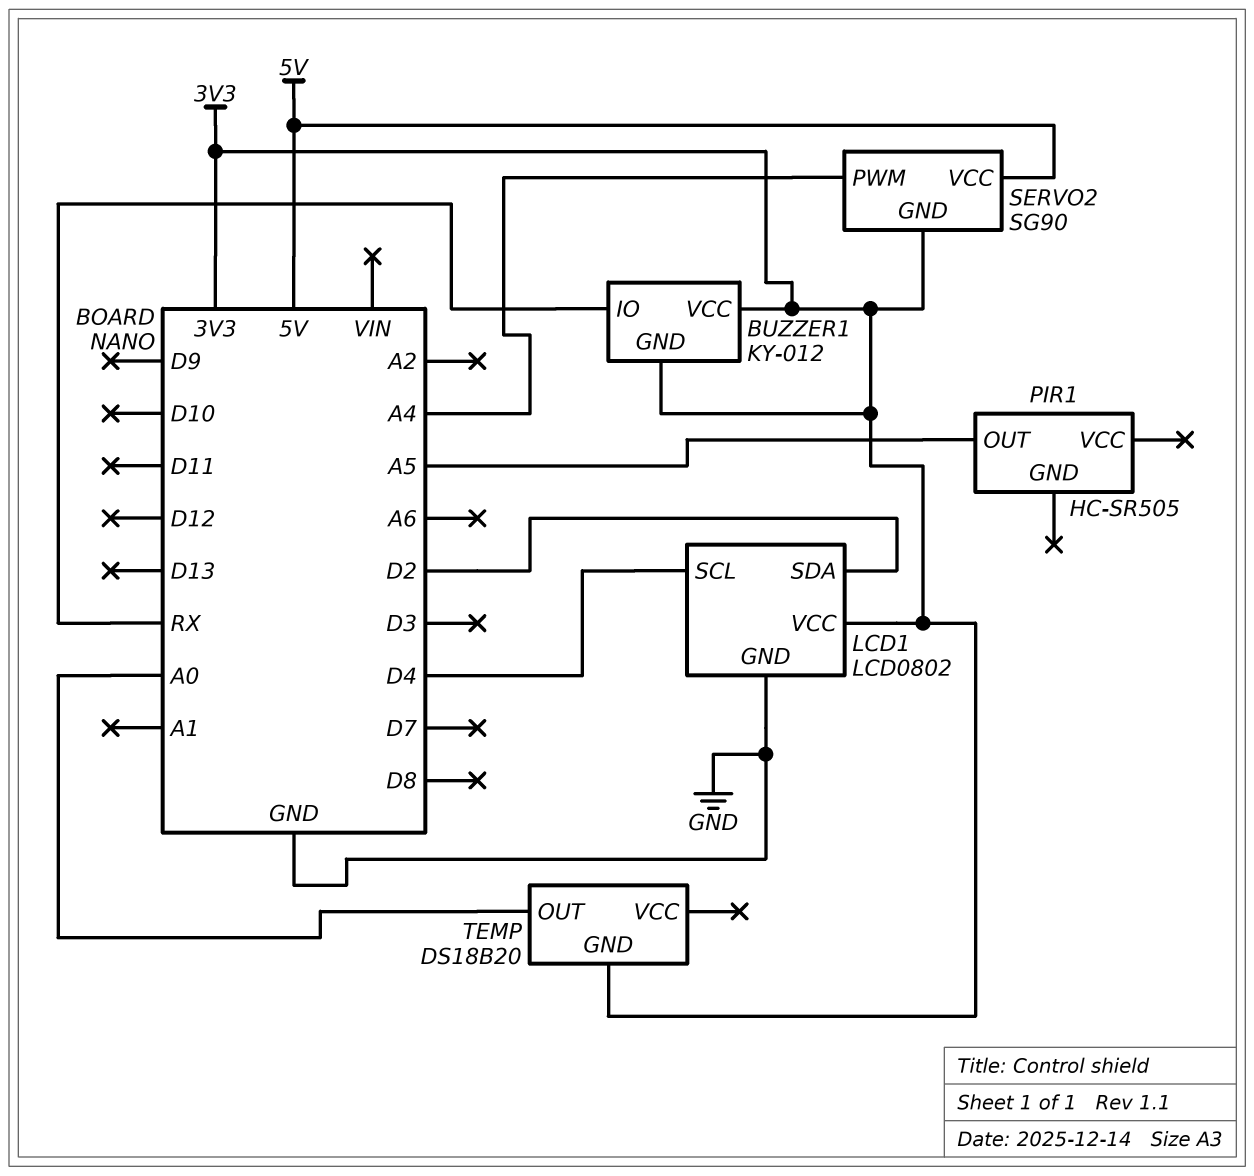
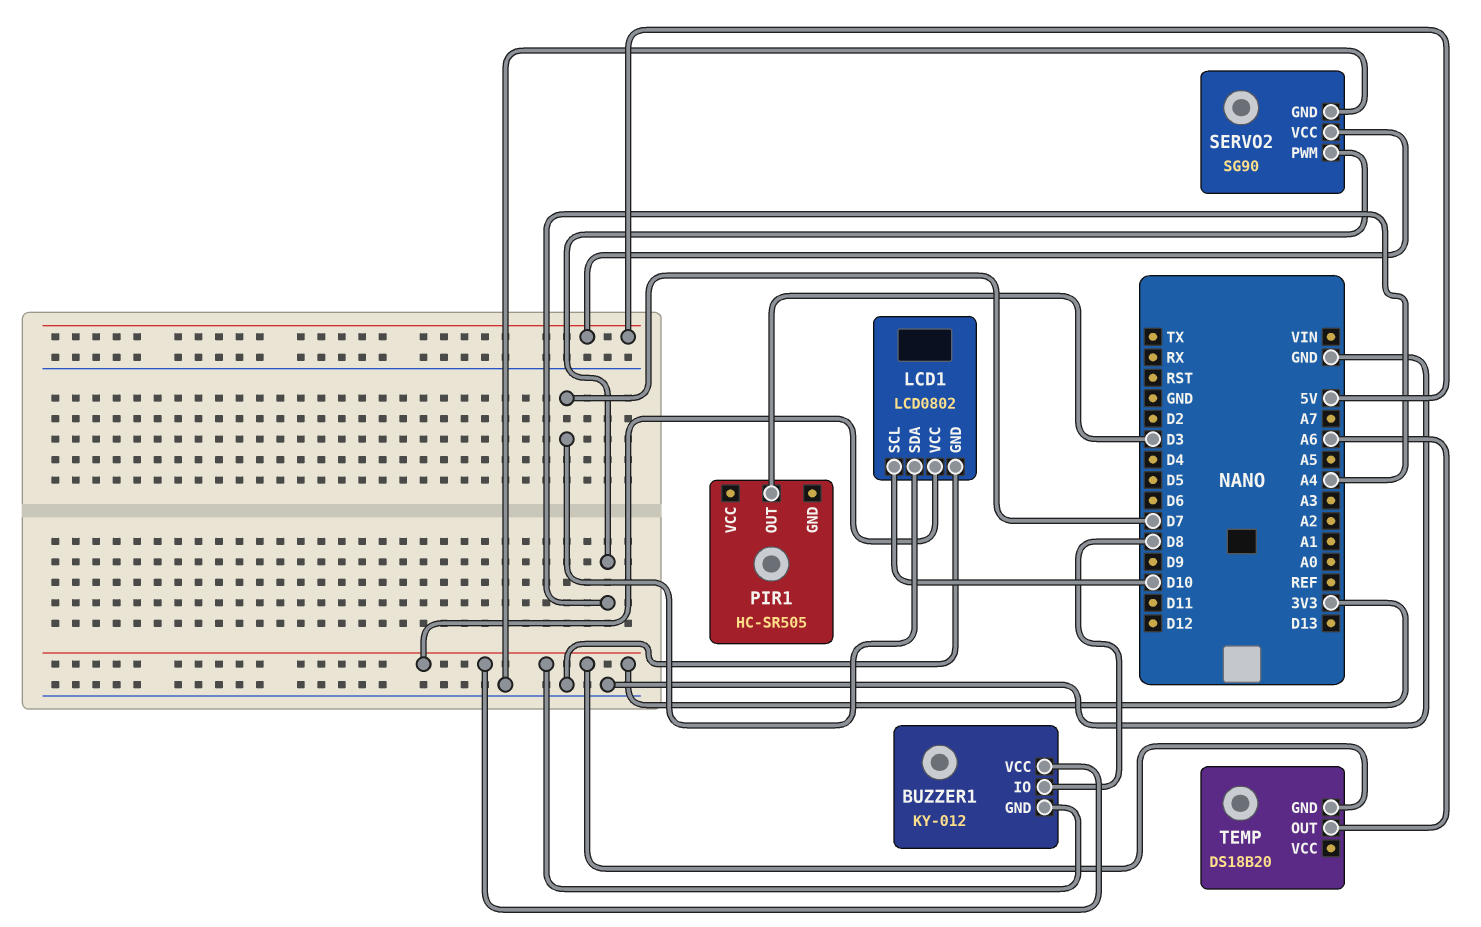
BUZZER1 pin IO: RX -> D8
LCD1 pin SCL: D4 -> D10
LCD1 pin SDA: D2 -> D7
PIR1 pin OUT: A5 -> D3
SERVO2 pin GND: 3V3 -> GND
TEMP pin OUT: A0 -> A6

